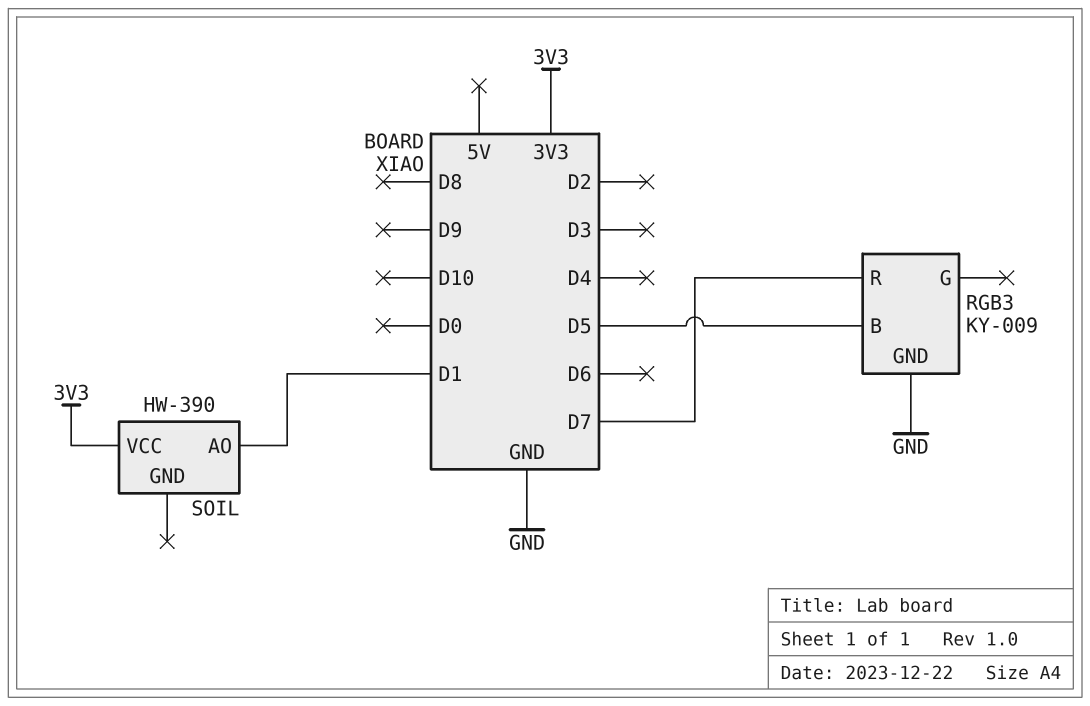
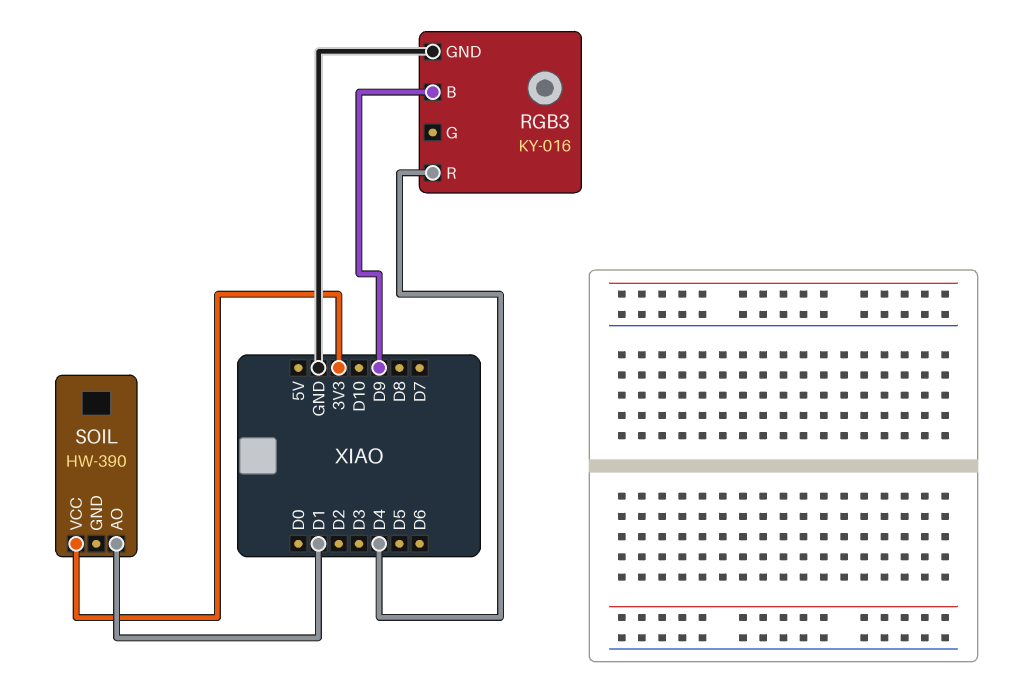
RGB3: KY-009 -> KY-016
RGB3 pin B: D5 -> D9
RGB3 pin R: D7 -> D4

